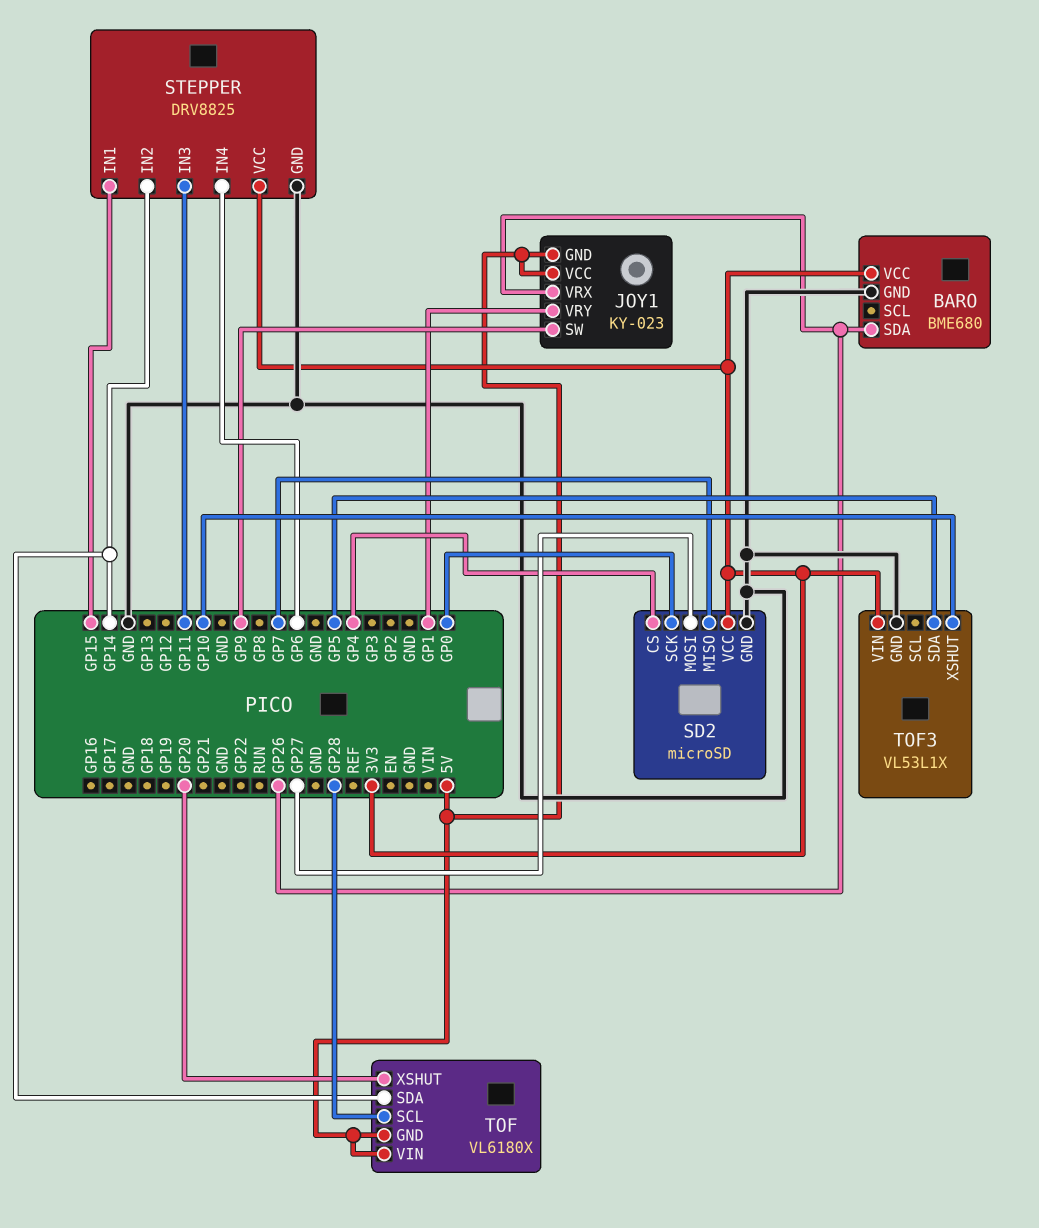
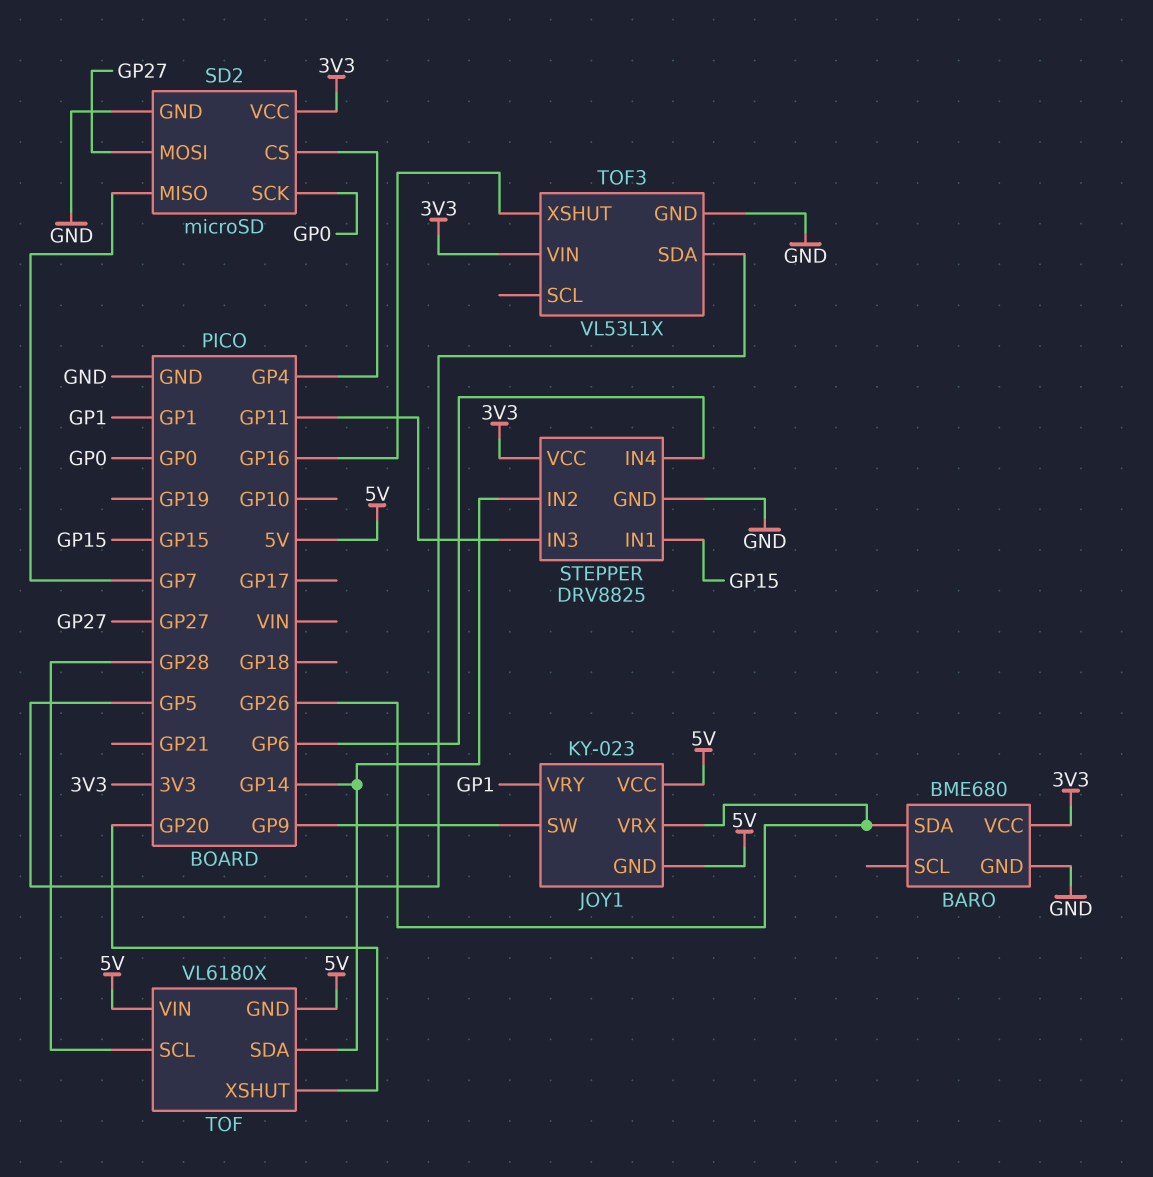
TOF3 pin XSHUT: GP10 -> GP16

